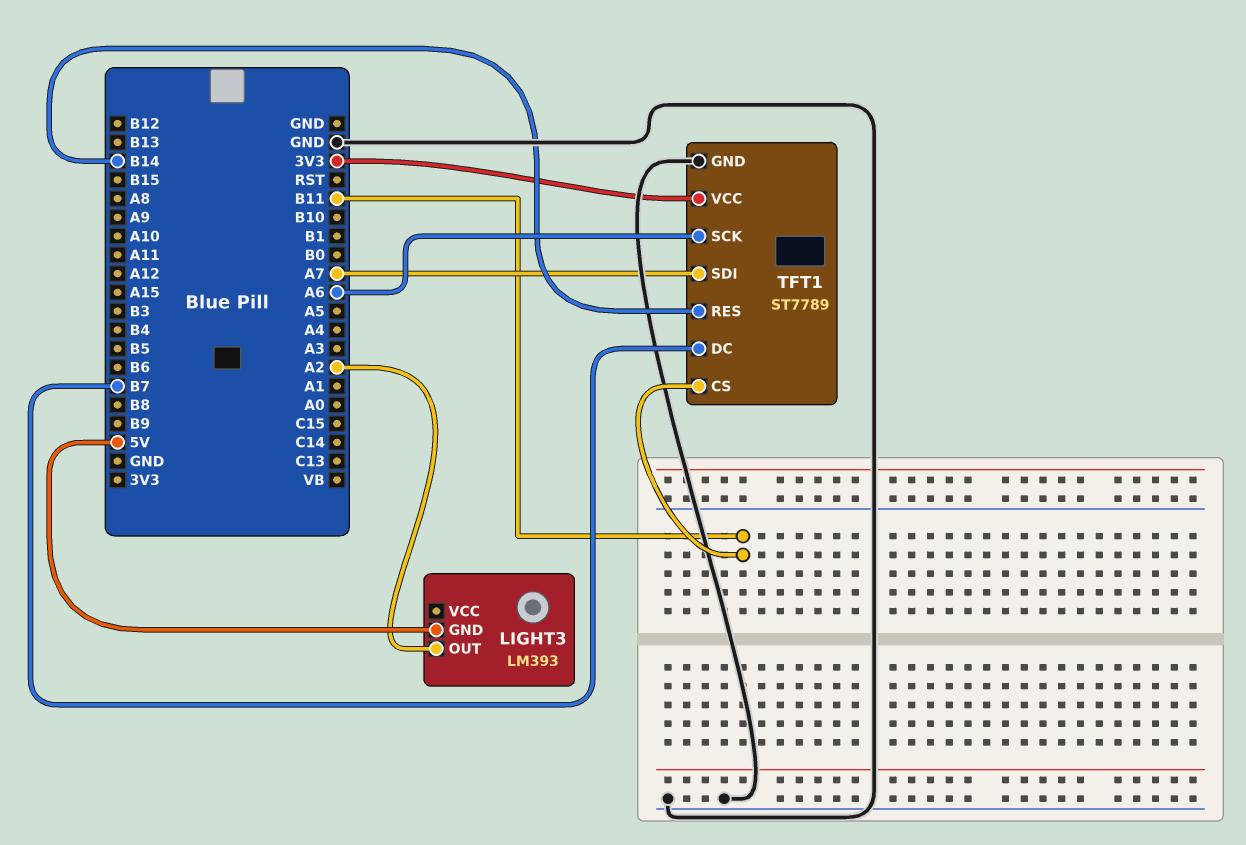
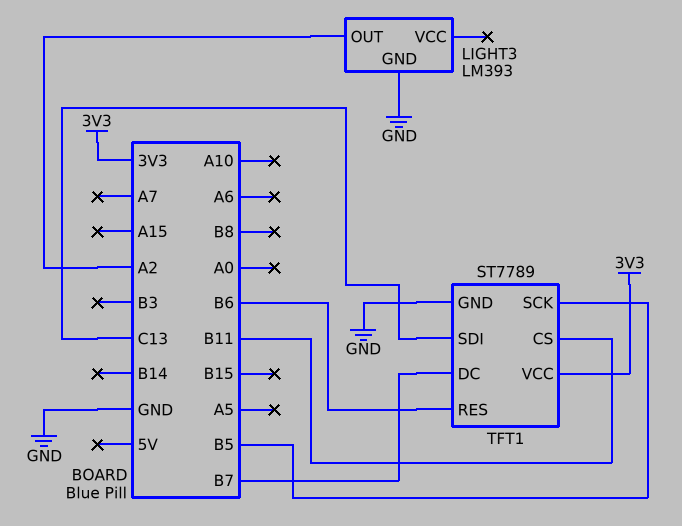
LIGHT3 pin GND: 5V -> GND
TFT1 pin RES: B14 -> B6
TFT1 pin SCK: A6 -> B5
TFT1 pin SDI: A7 -> C13

